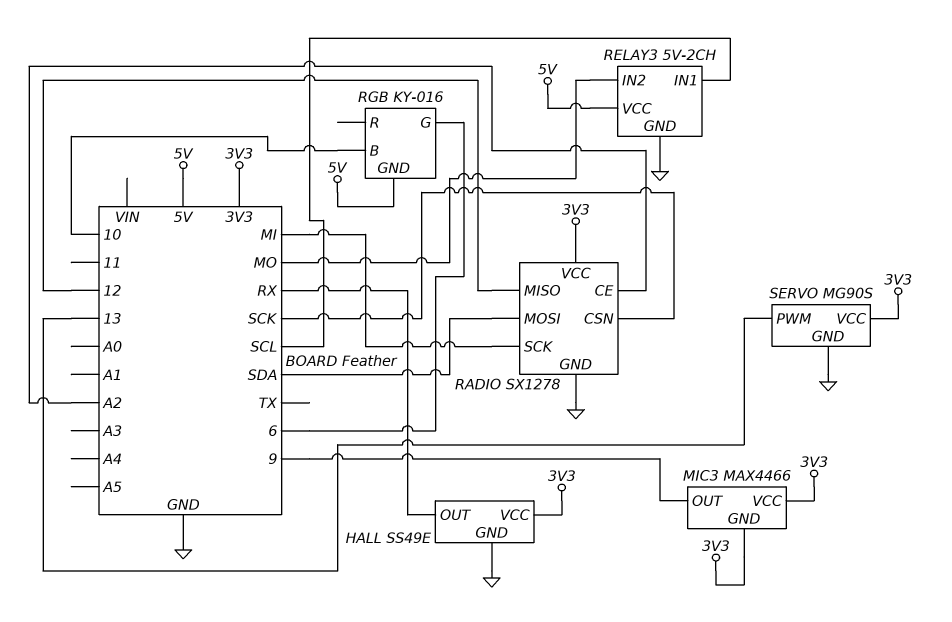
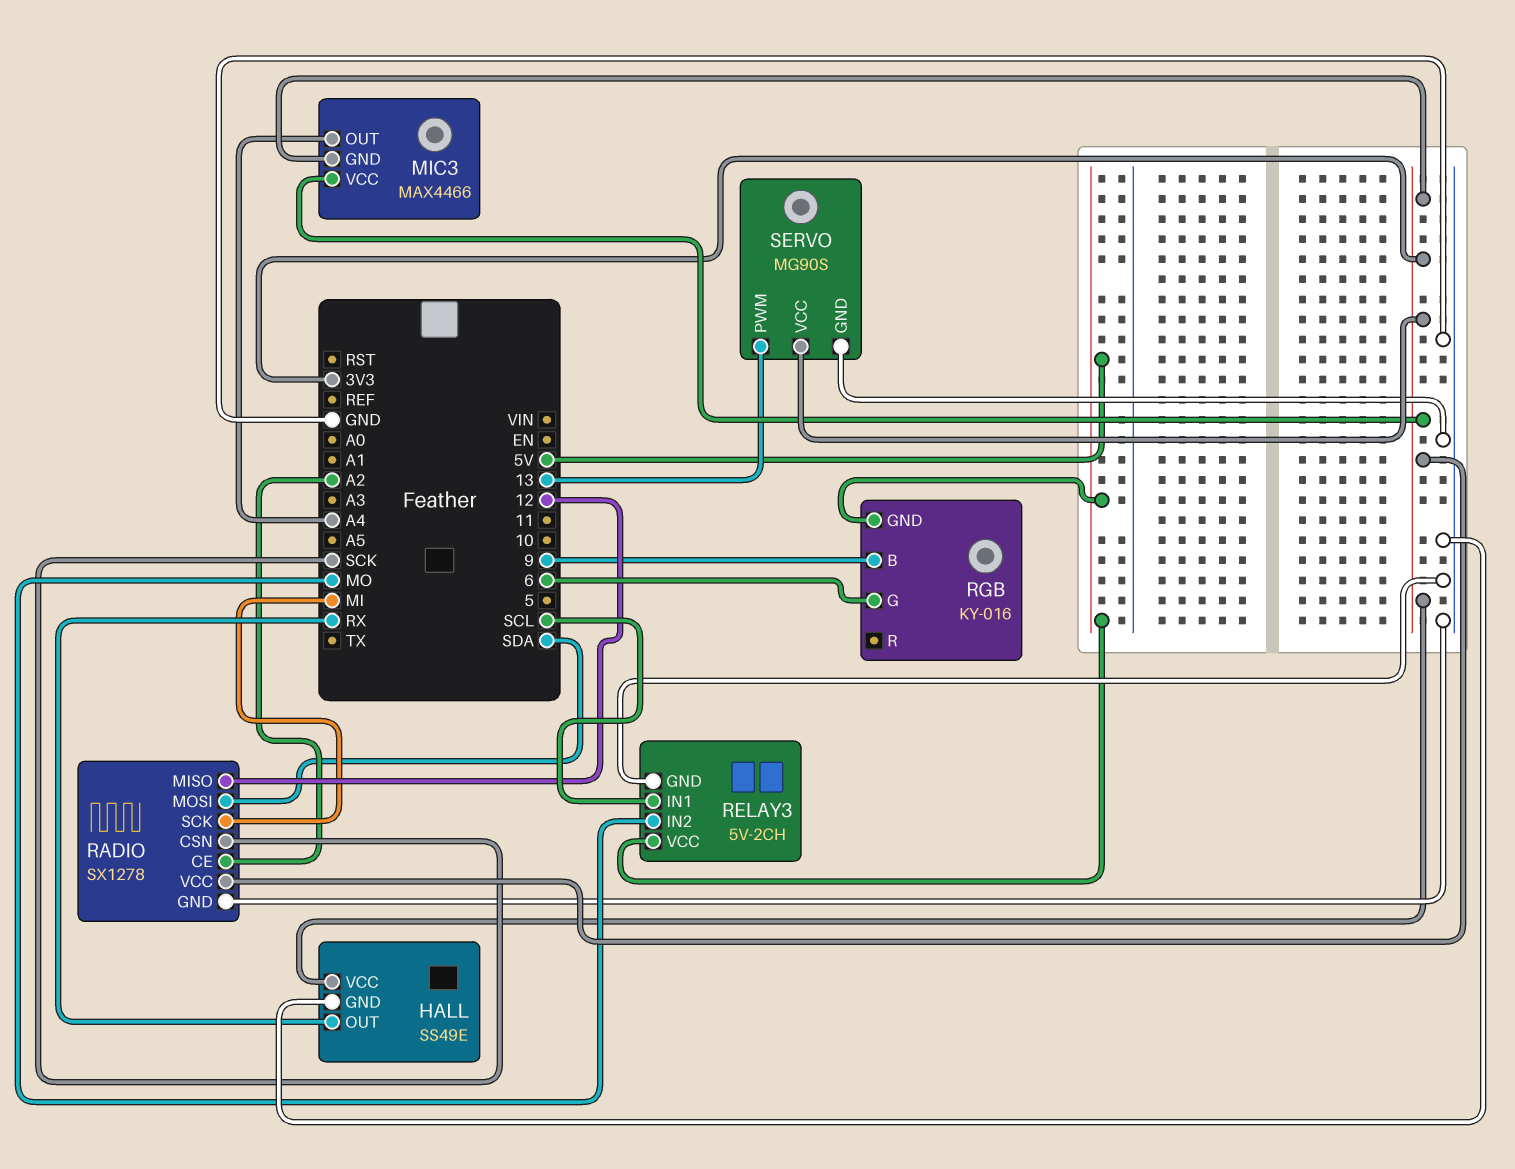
MIC3 pin OUT: 9 -> A4
RGB pin B: 10 -> 9

